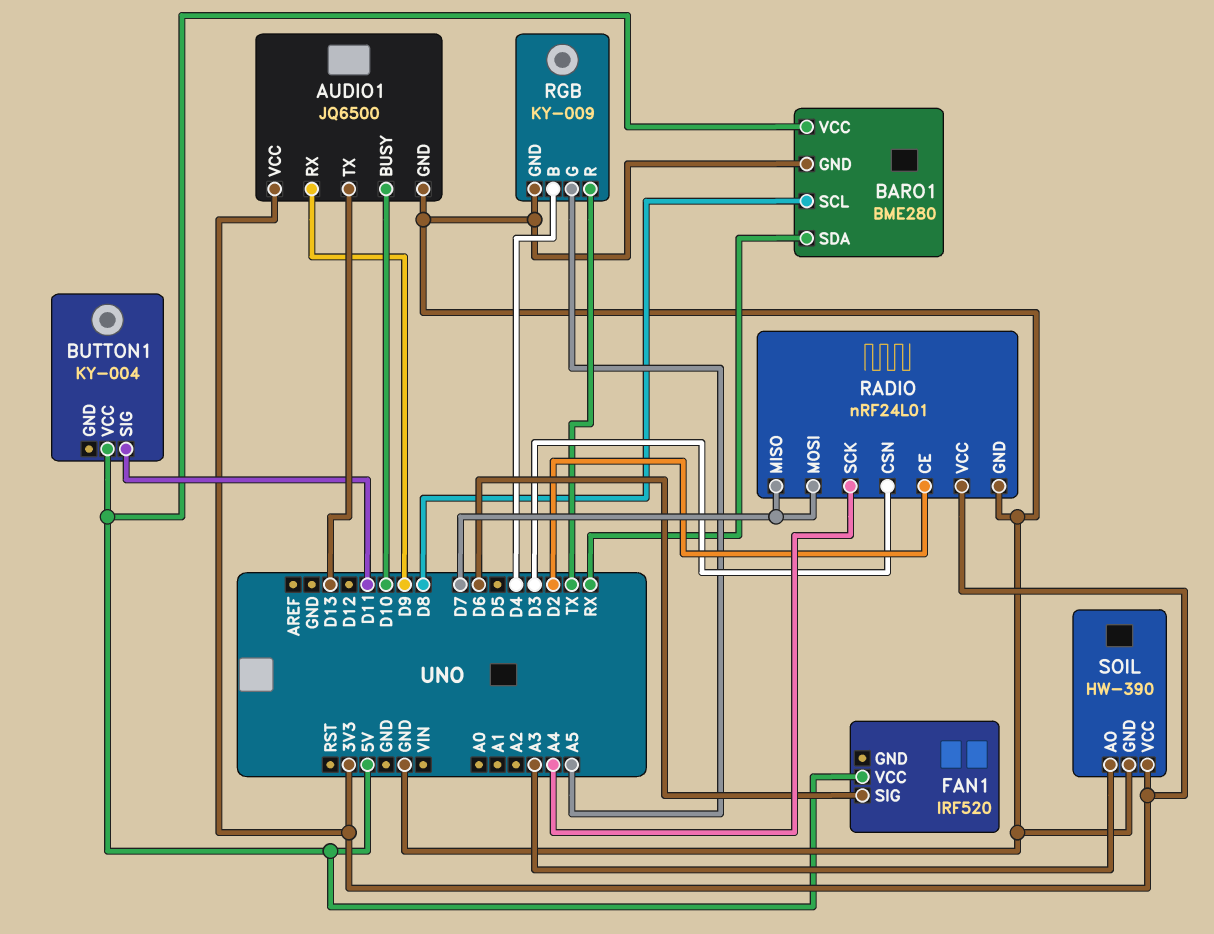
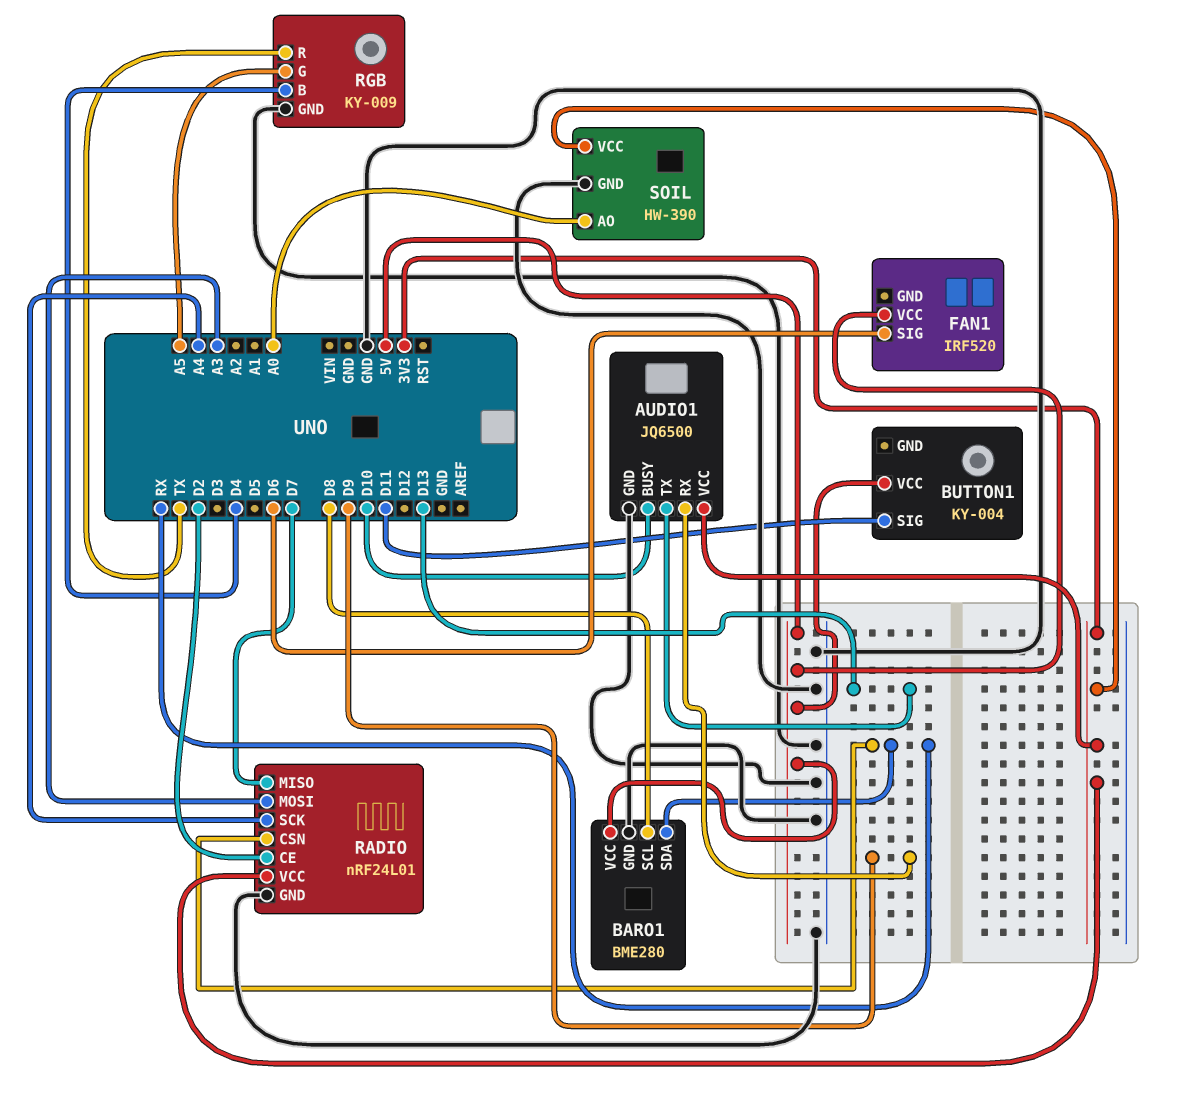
RADIO pin CSN: D3 -> RX
RADIO pin MOSI: D7 -> A3
SOIL pin AO: A3 -> A0

